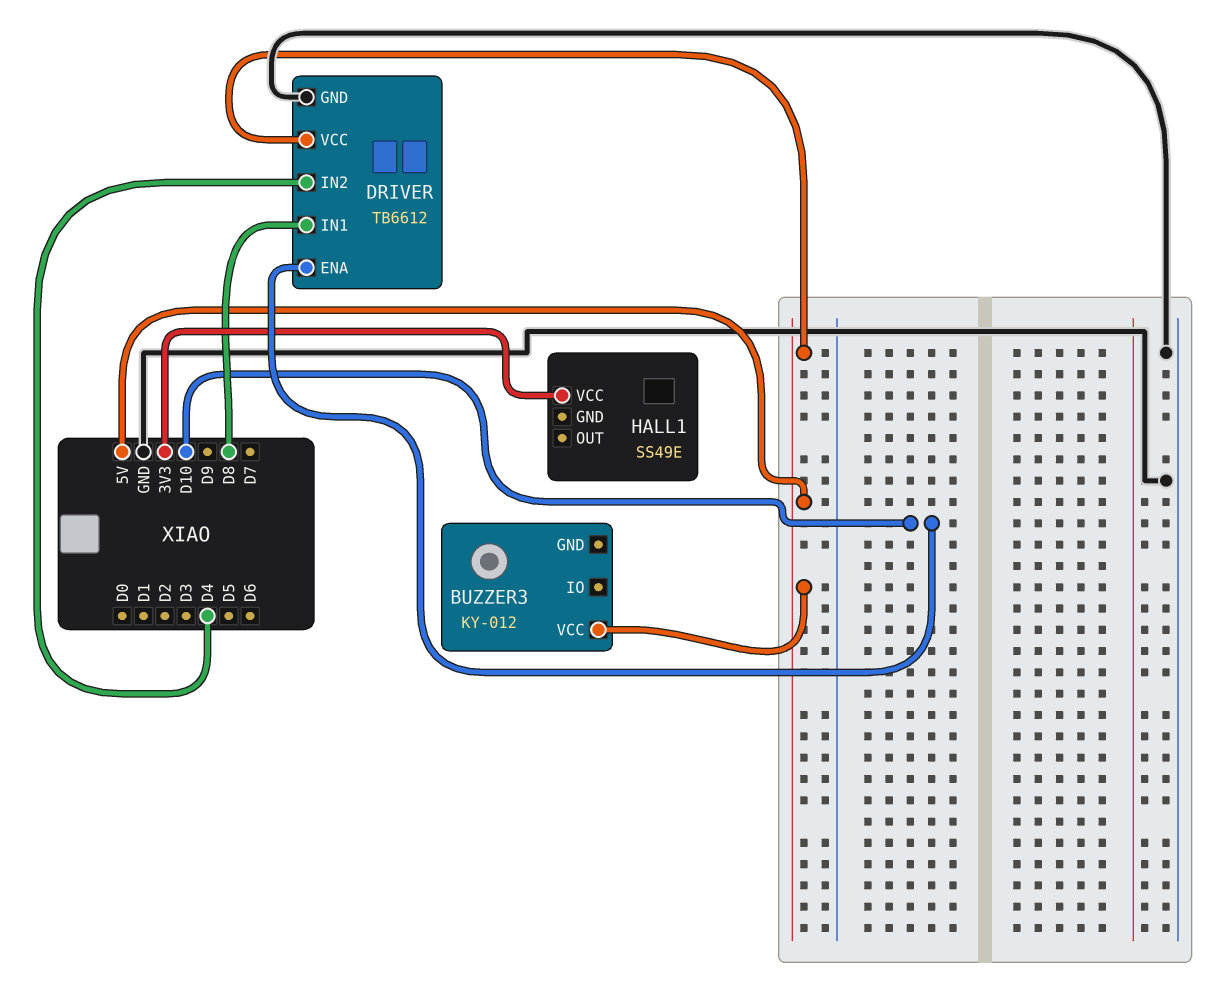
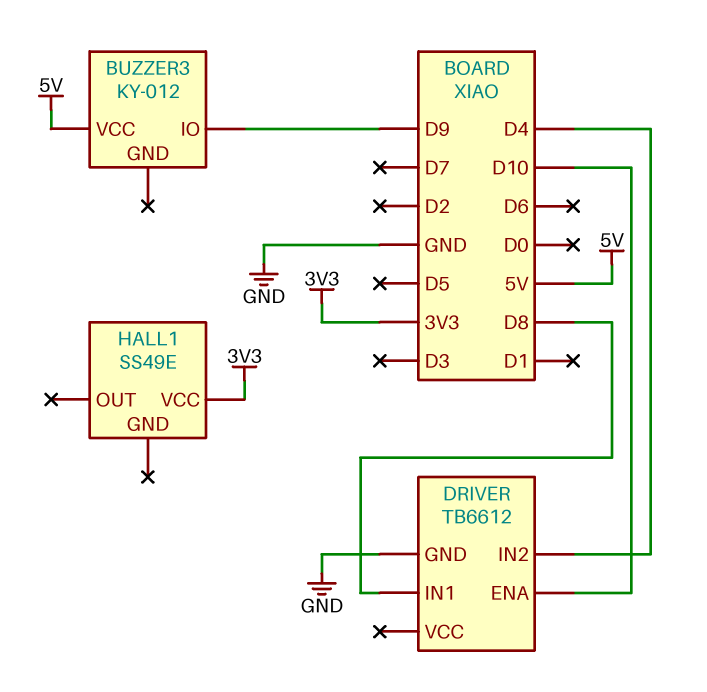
BUZZER3 pin IO: none -> D9
DRIVER pin VCC: 5V -> none

